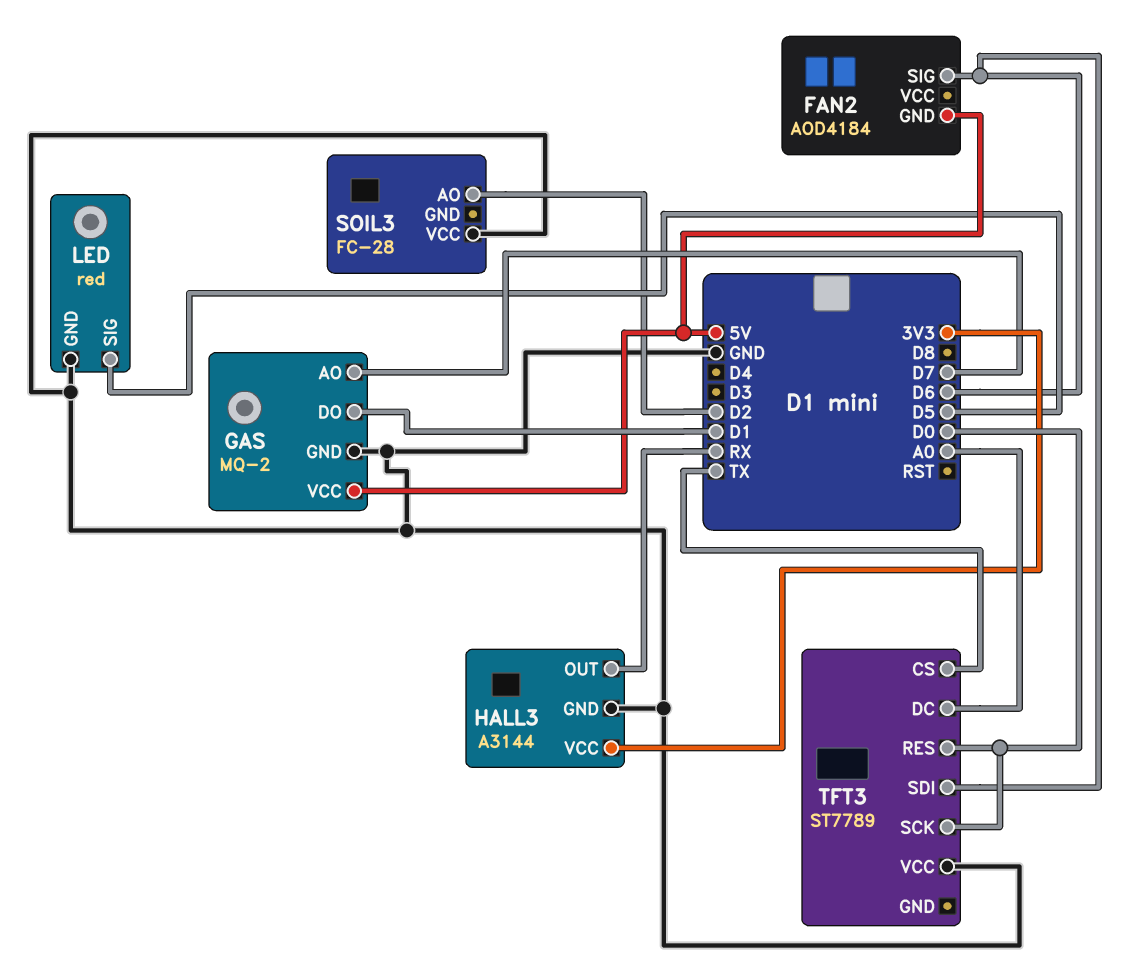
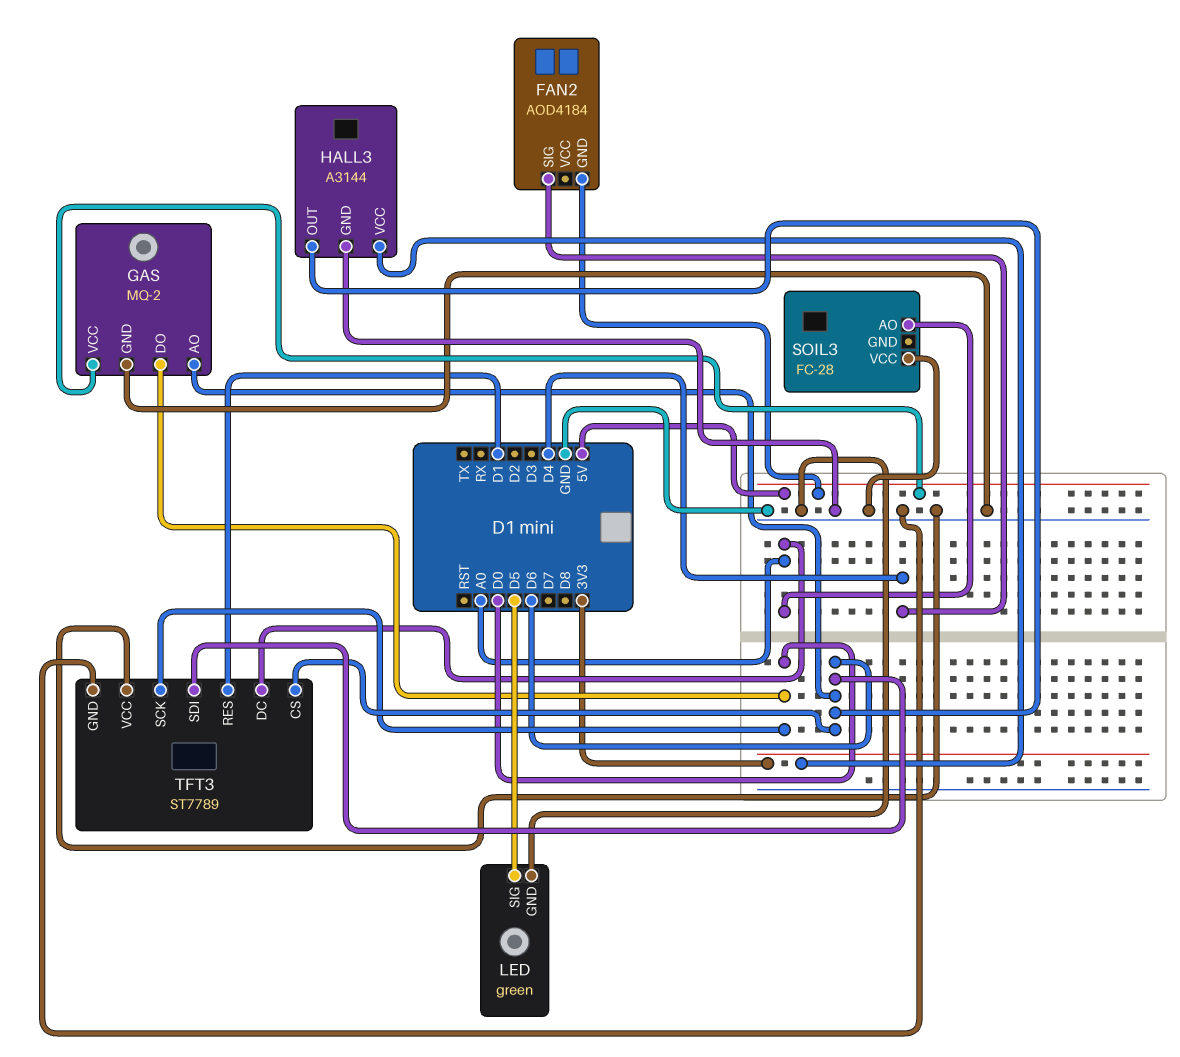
FAN2 pin SIG: D6 -> D4
GAS pin AO: D7 -> D6
GAS pin DO: D1 -> D0
HALL3 pin OUT: RX -> D6
LED: red -> green
SOIL3 pin AO: D2 -> A0
TFT3 pin CS: TX -> D6
TFT3 pin GND: none -> GND
TFT3 pin RES: D0 -> D1

